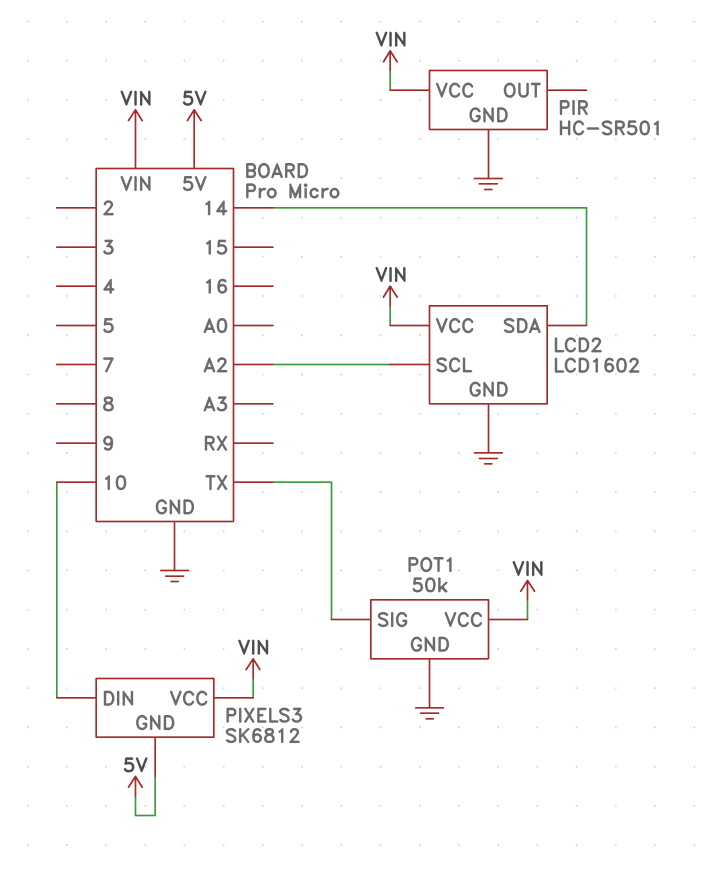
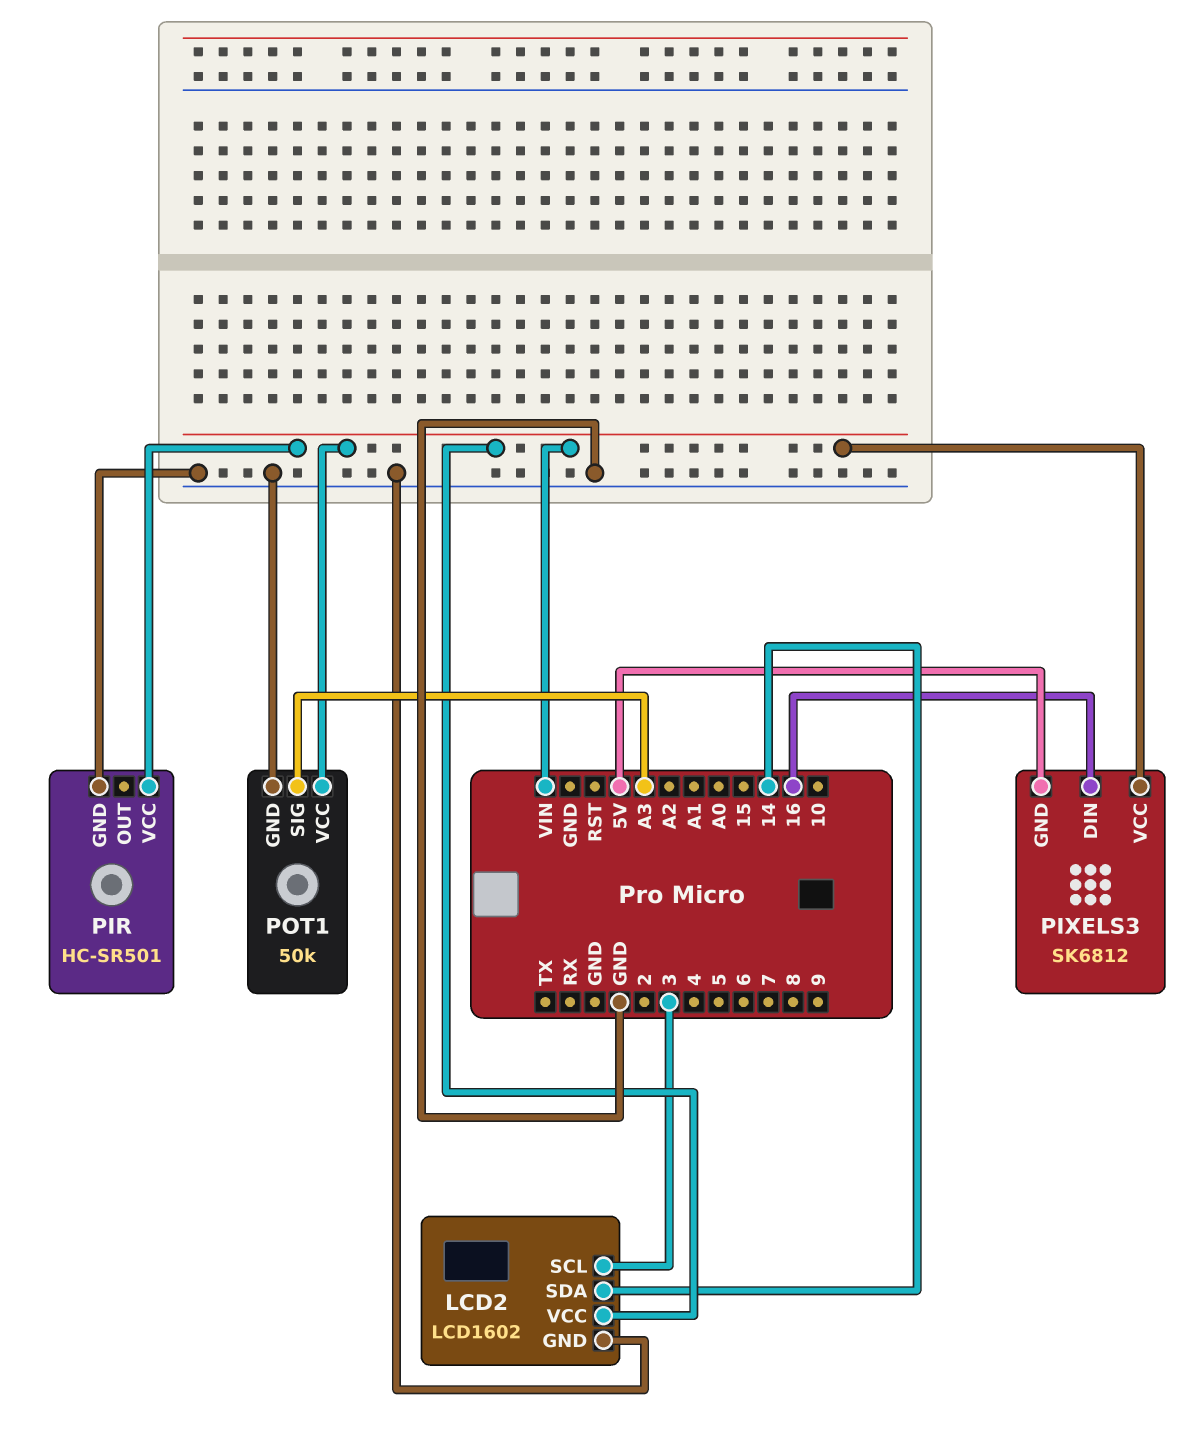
LCD2 pin SCL: A2 -> 3
PIXELS3 pin DIN: 10 -> 16
POT1 pin SIG: TX -> A3

